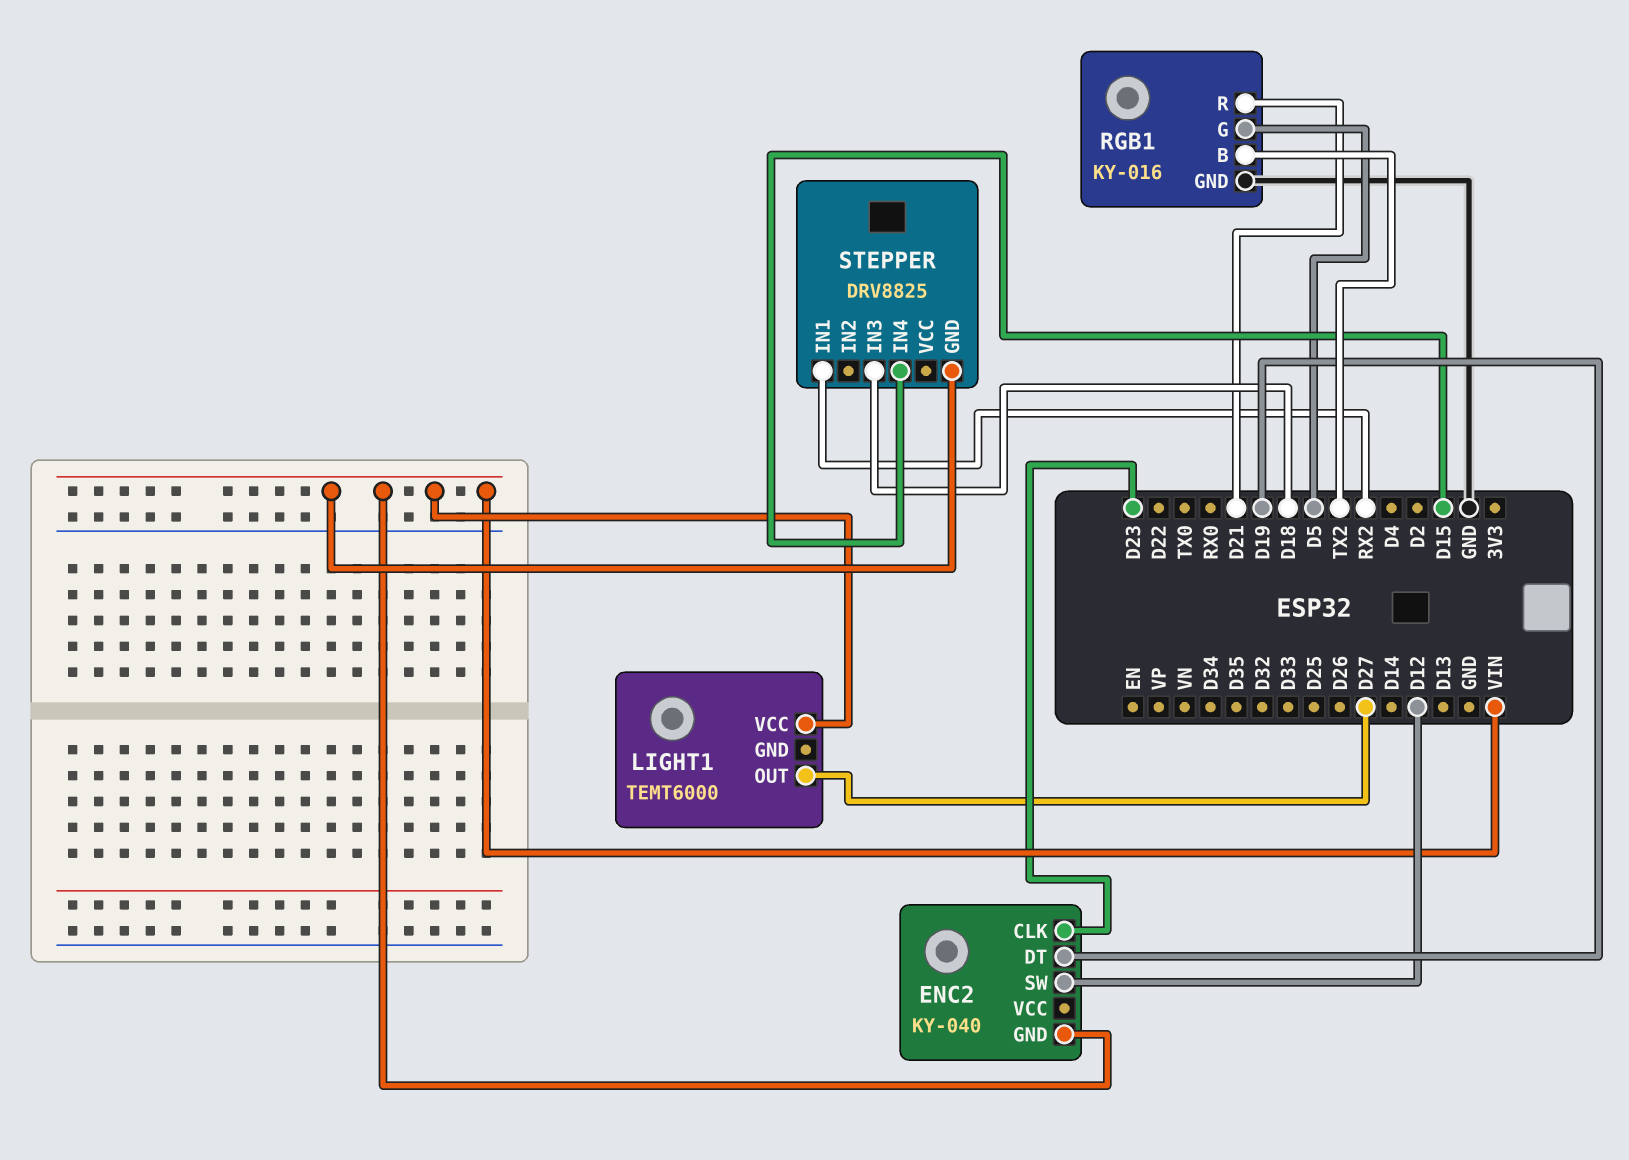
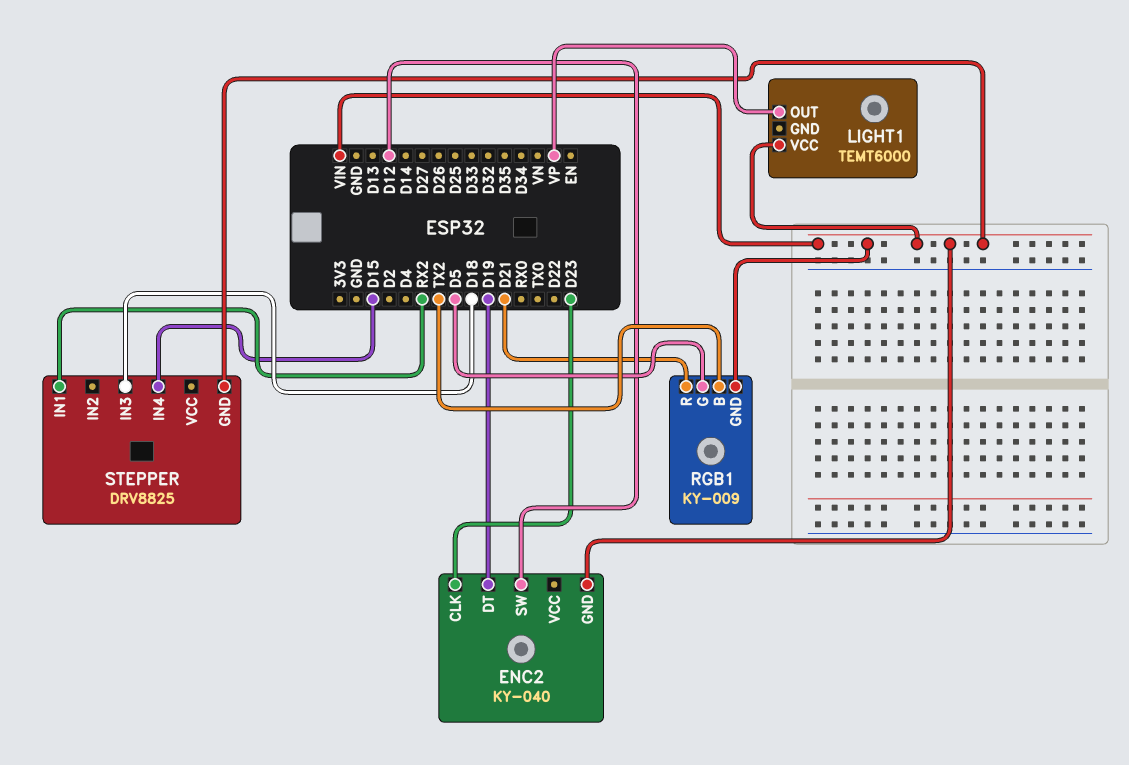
LIGHT1 pin OUT: D27 -> VP
RGB1: KY-016 -> KY-009
RGB1 pin GND: GND -> VIN

